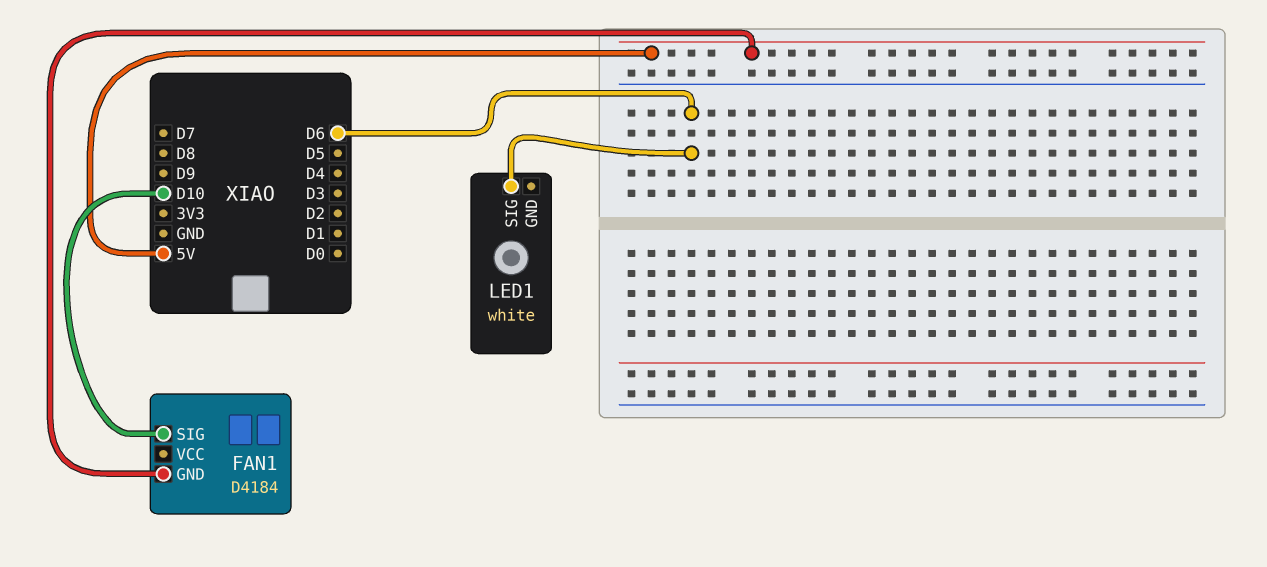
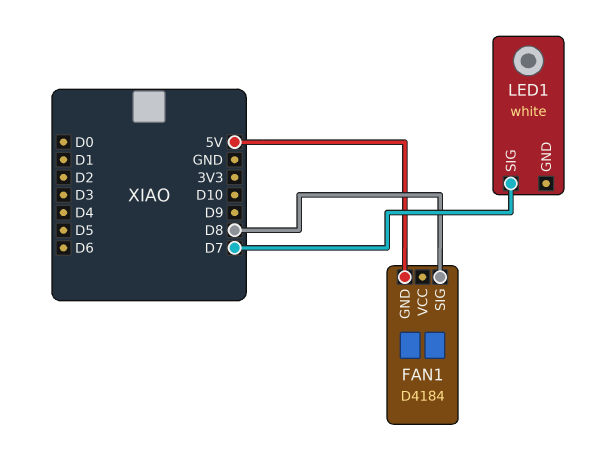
FAN1 pin SIG: D10 -> D8
LED1 pin SIG: D6 -> D7

